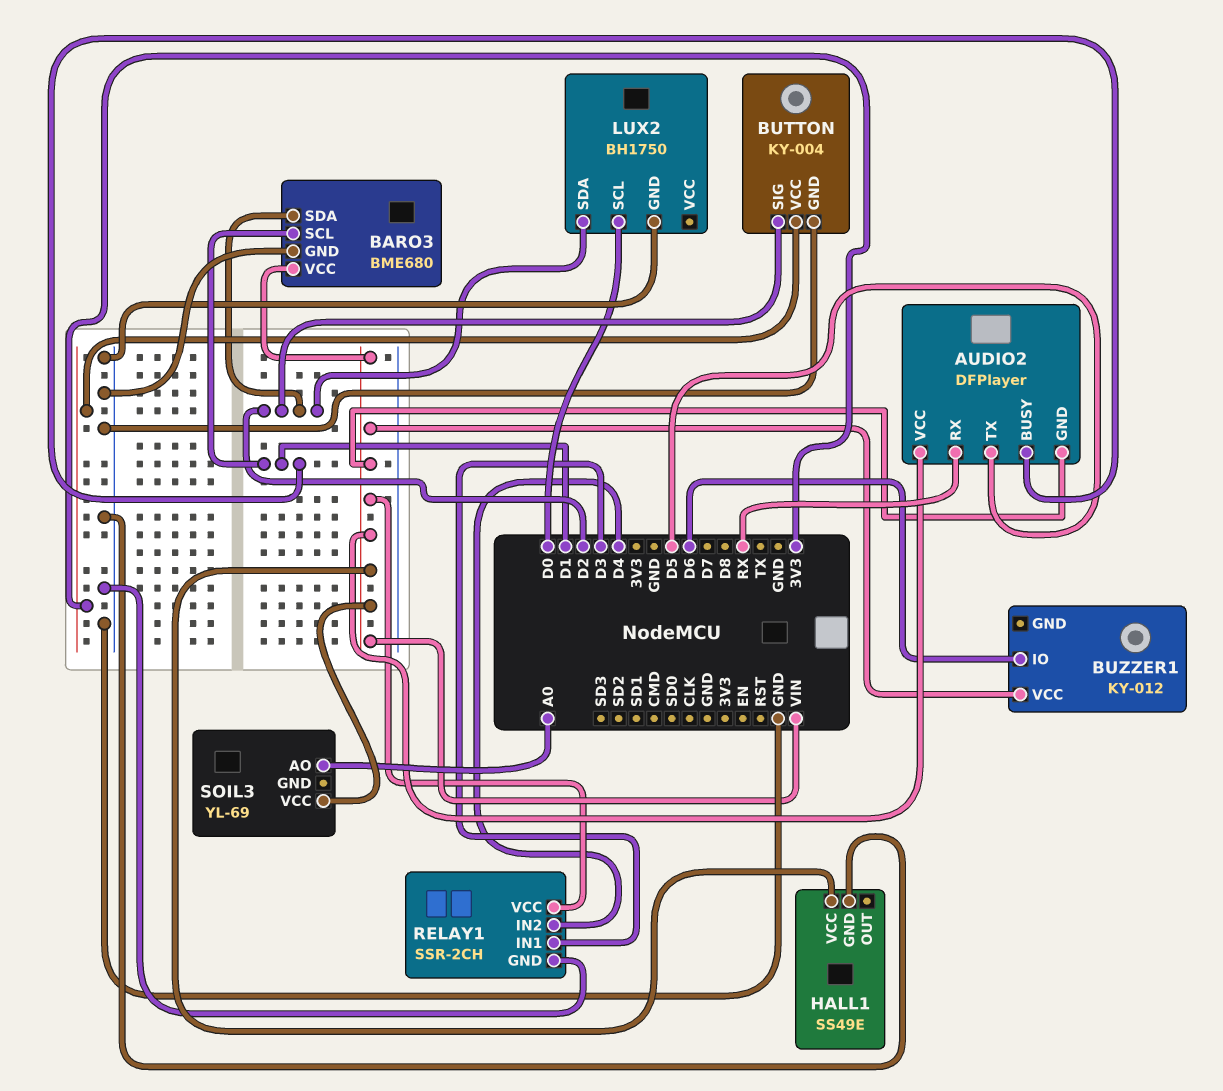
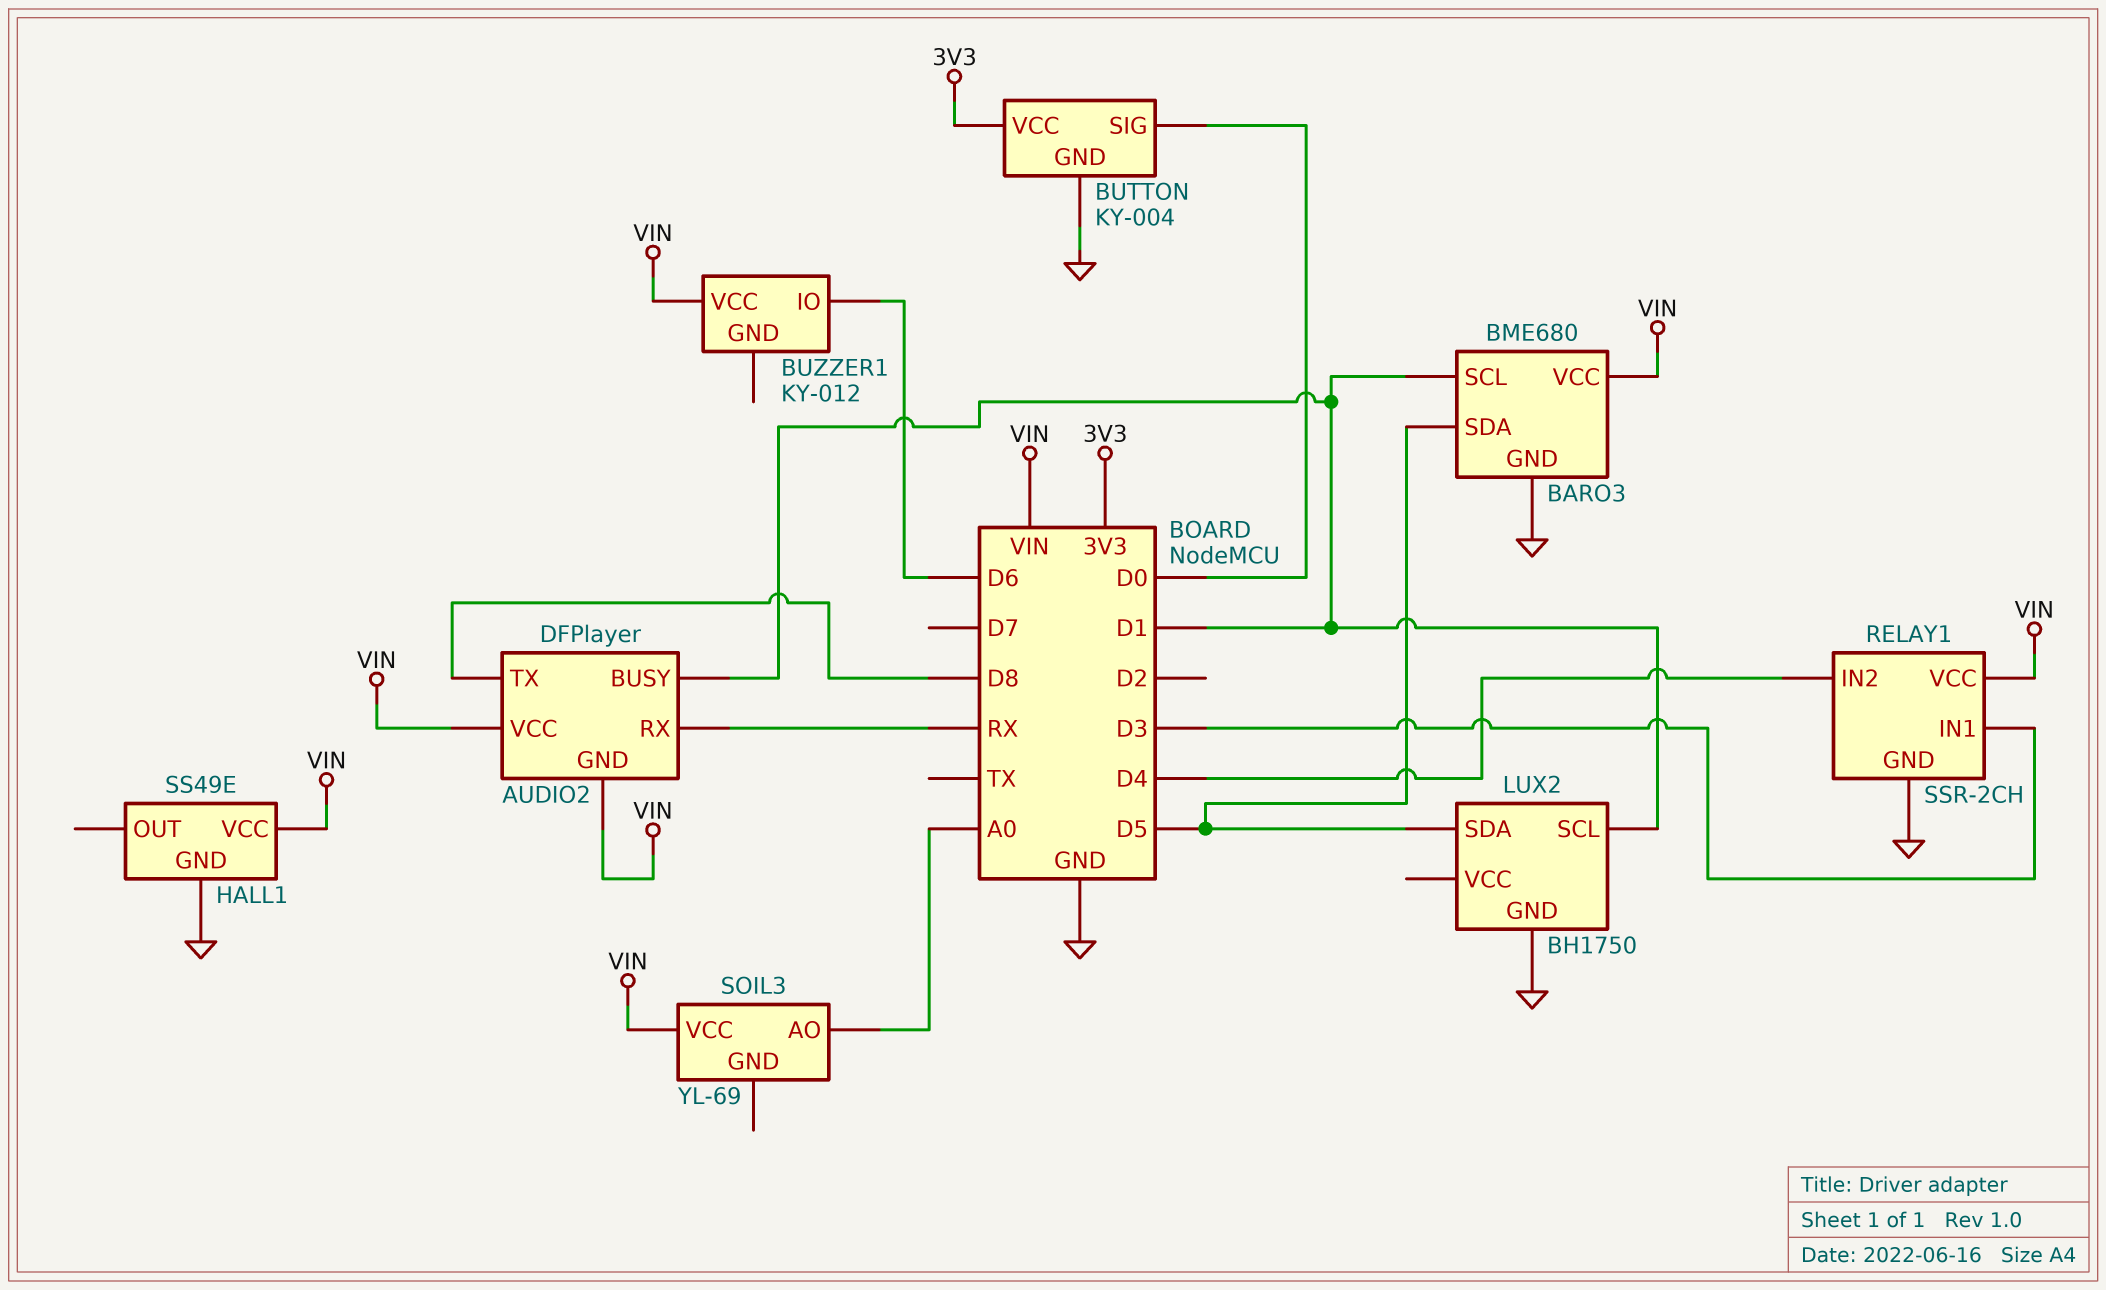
AUDIO2 pin TX: D5 -> D8
BARO3 pin SDA: D2 -> D5
BUTTON pin SIG: D2 -> D0
LUX2 pin SCL: D0 -> D1
LUX2 pin SDA: D2 -> D5

